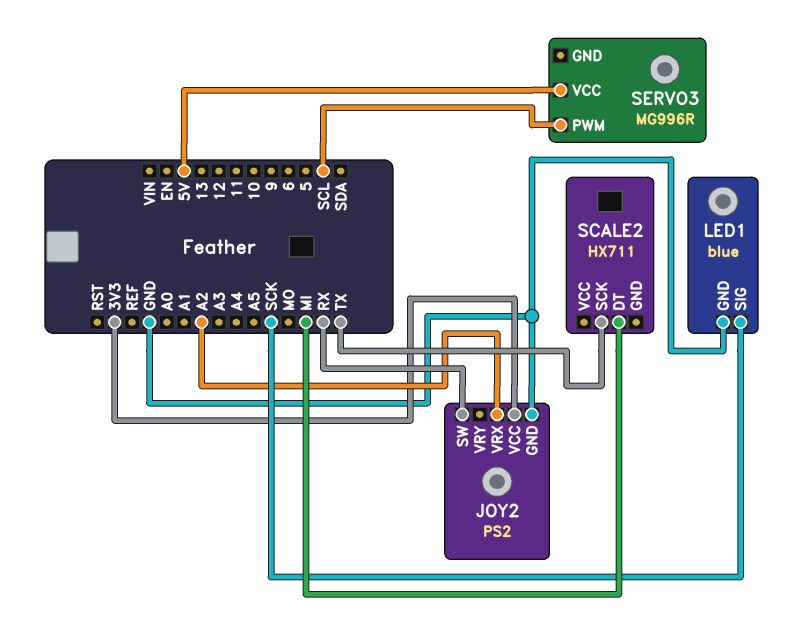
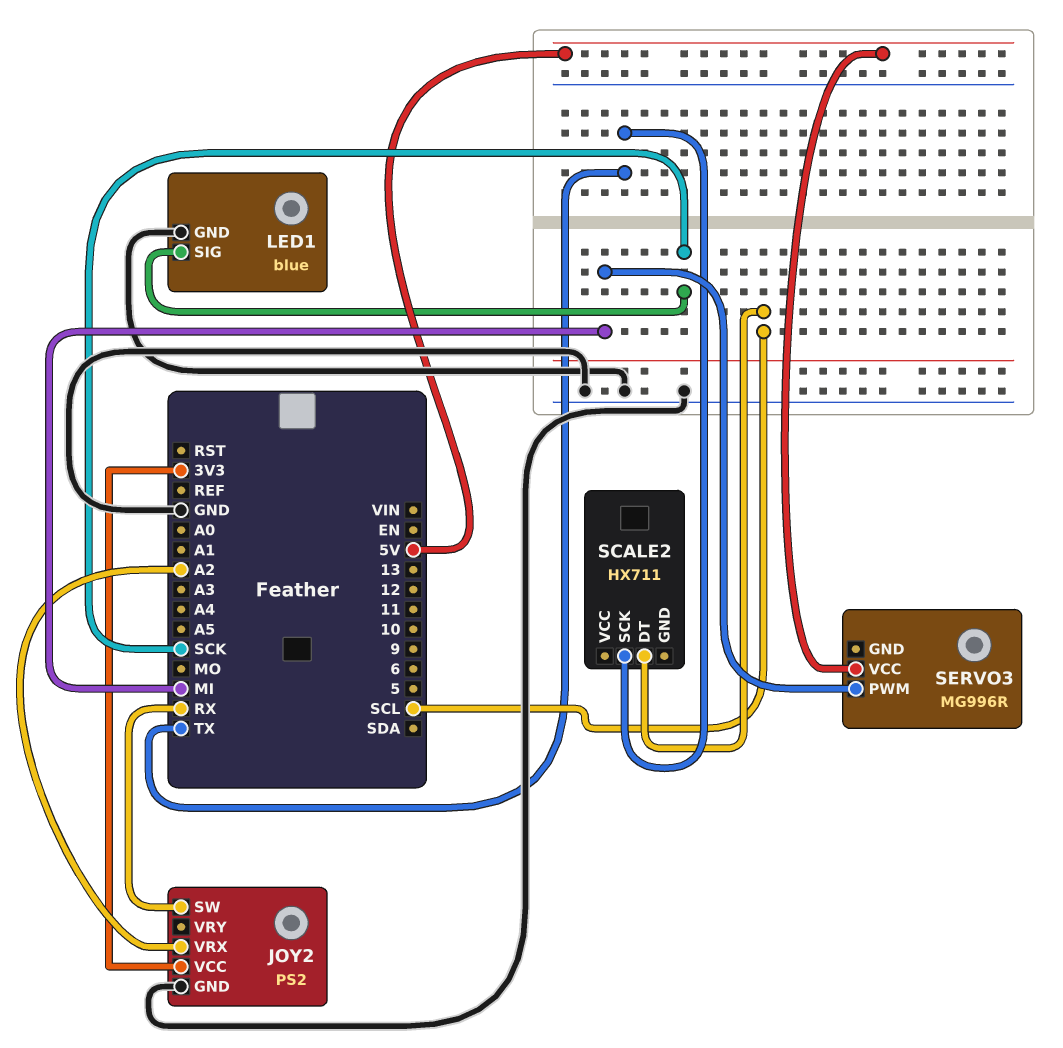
SCALE2 pin DT: MI -> SCL
SERVO3 pin PWM: SCL -> MI

